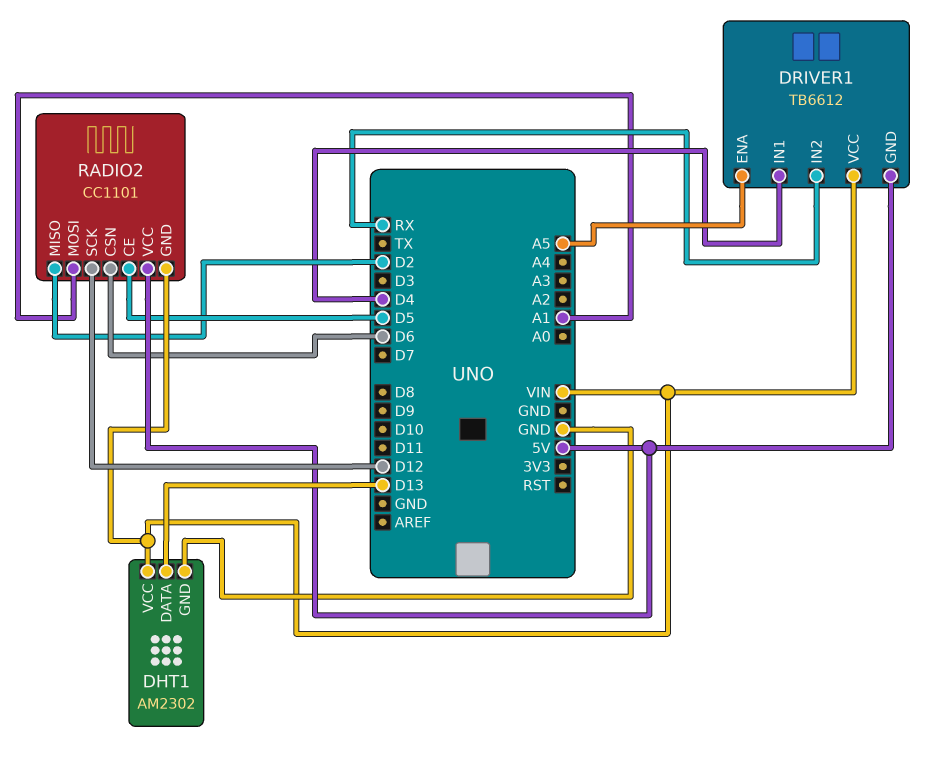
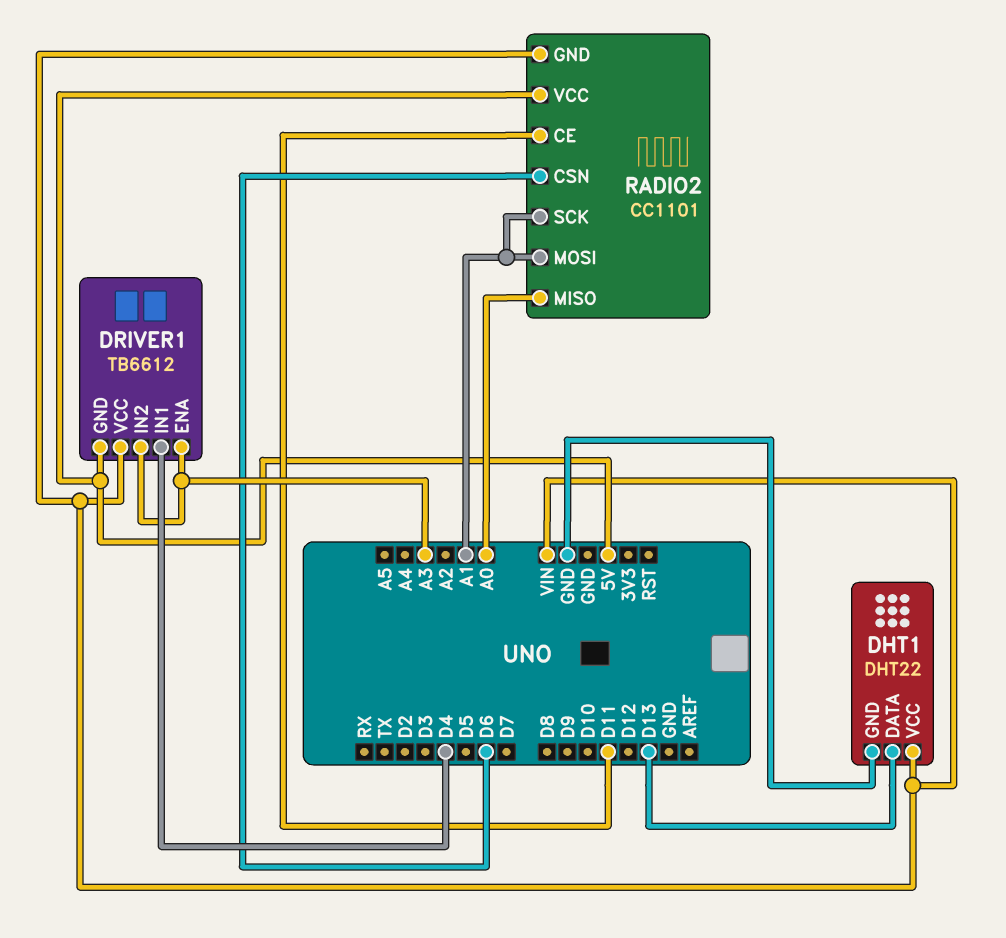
DHT1: AM2302 -> DHT22
DRIVER1 pin ENA: A5 -> A3
DRIVER1 pin IN2: RX -> A3
RADIO2 pin CE: D5 -> D11
RADIO2 pin MISO: D2 -> A0
RADIO2 pin SCK: D12 -> A1

